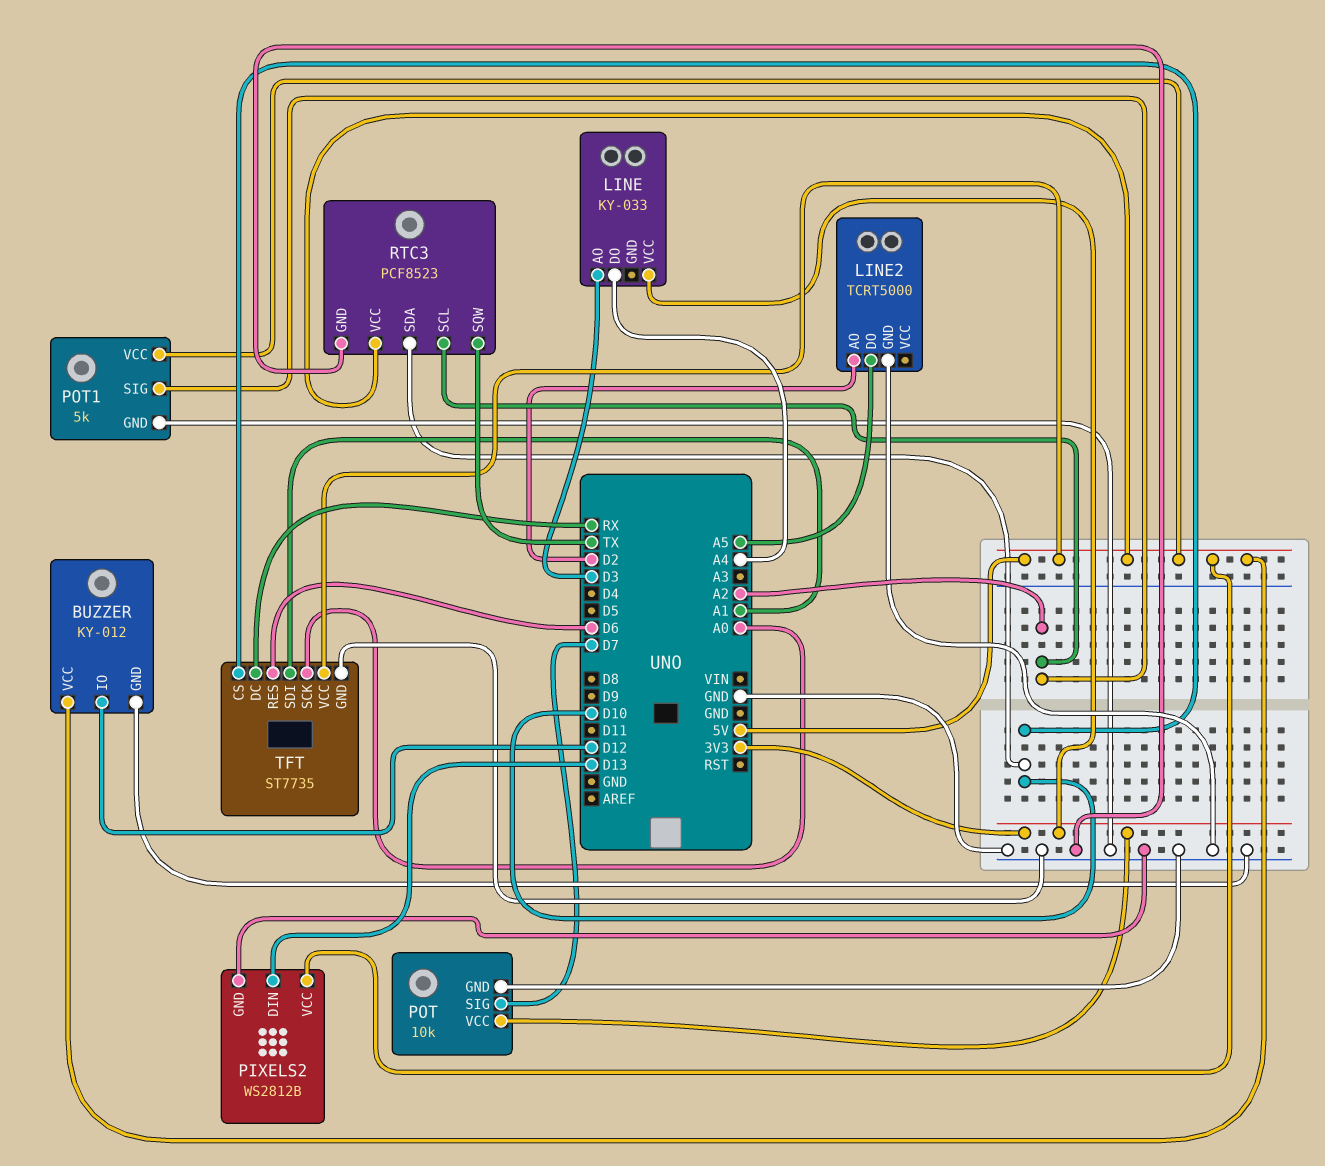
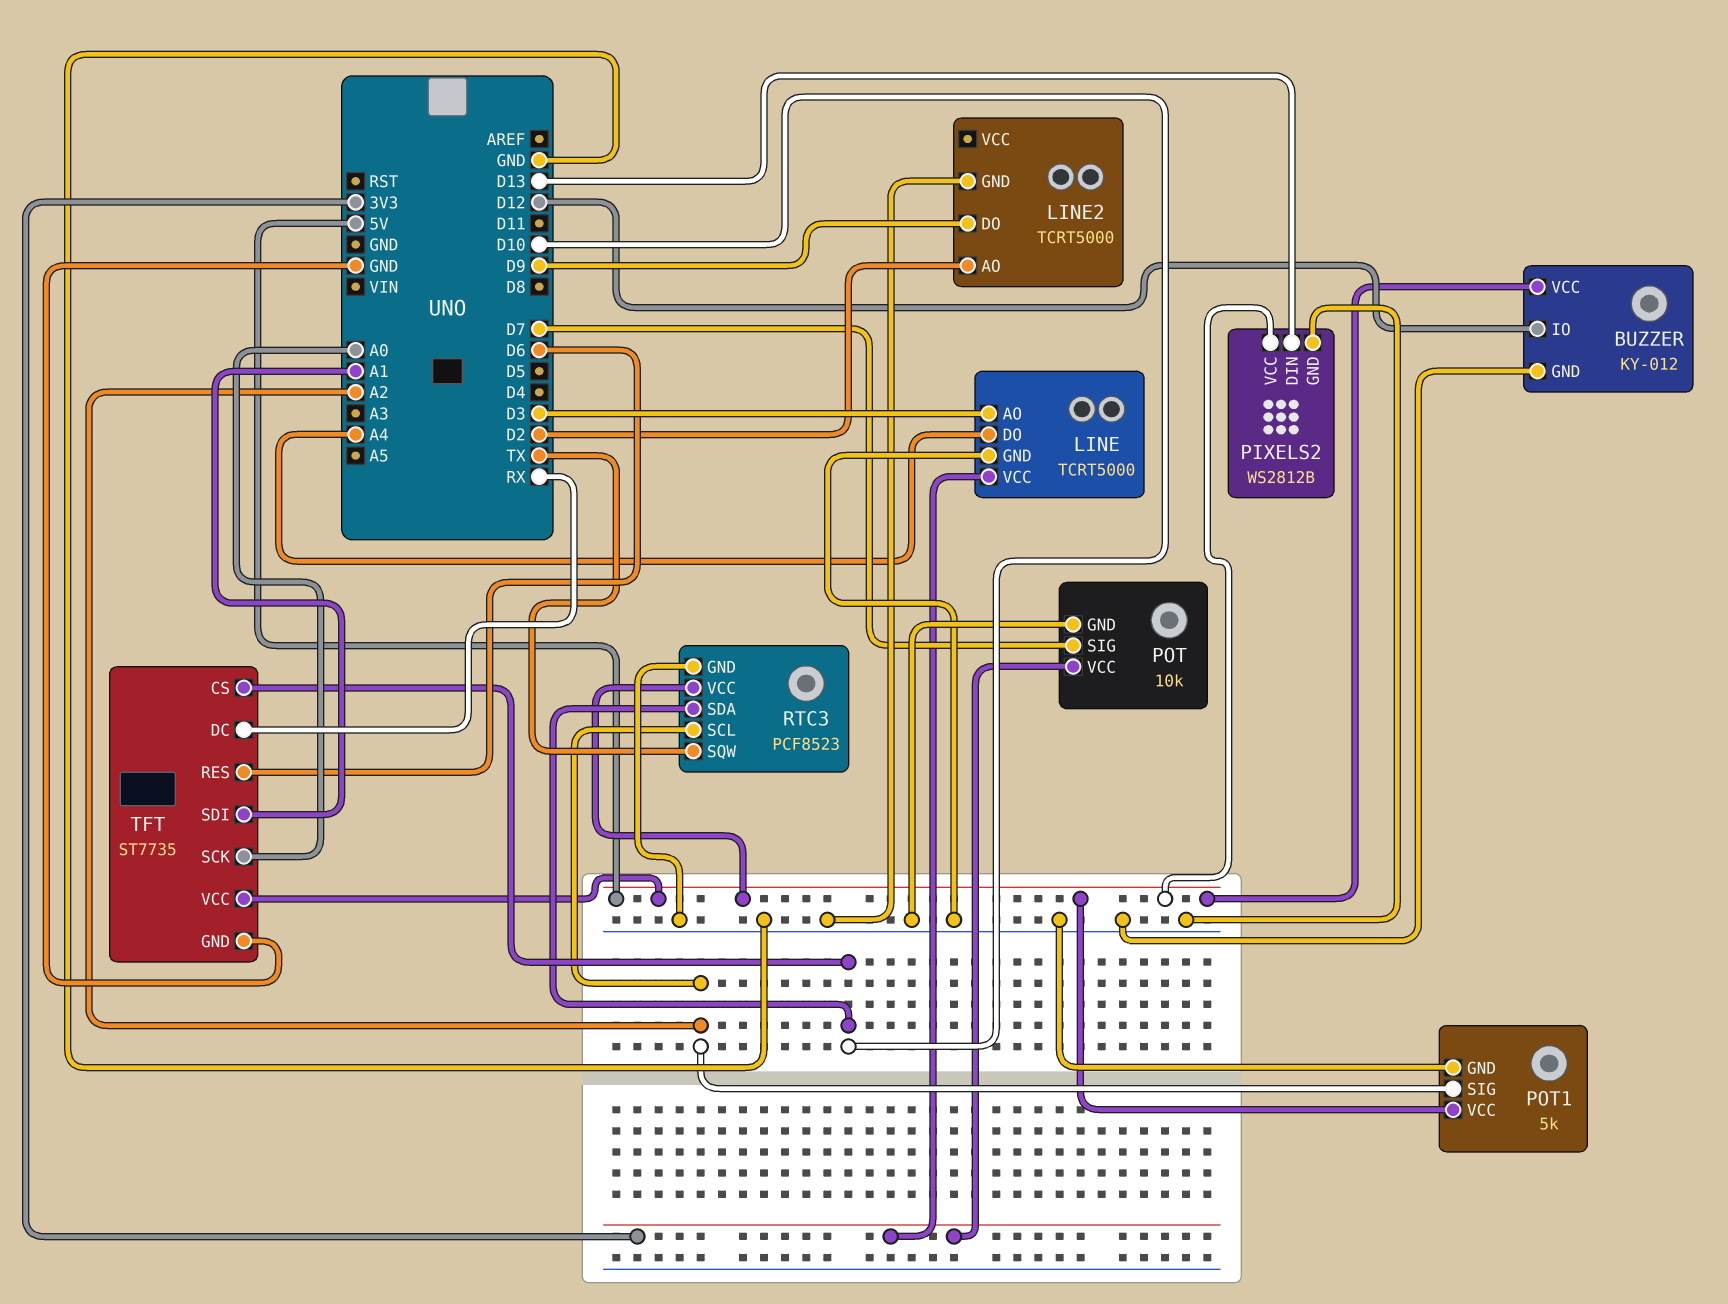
LINE: KY-033 -> TCRT5000
LINE pin GND: none -> GND
LINE2 pin DO: A5 -> D9

